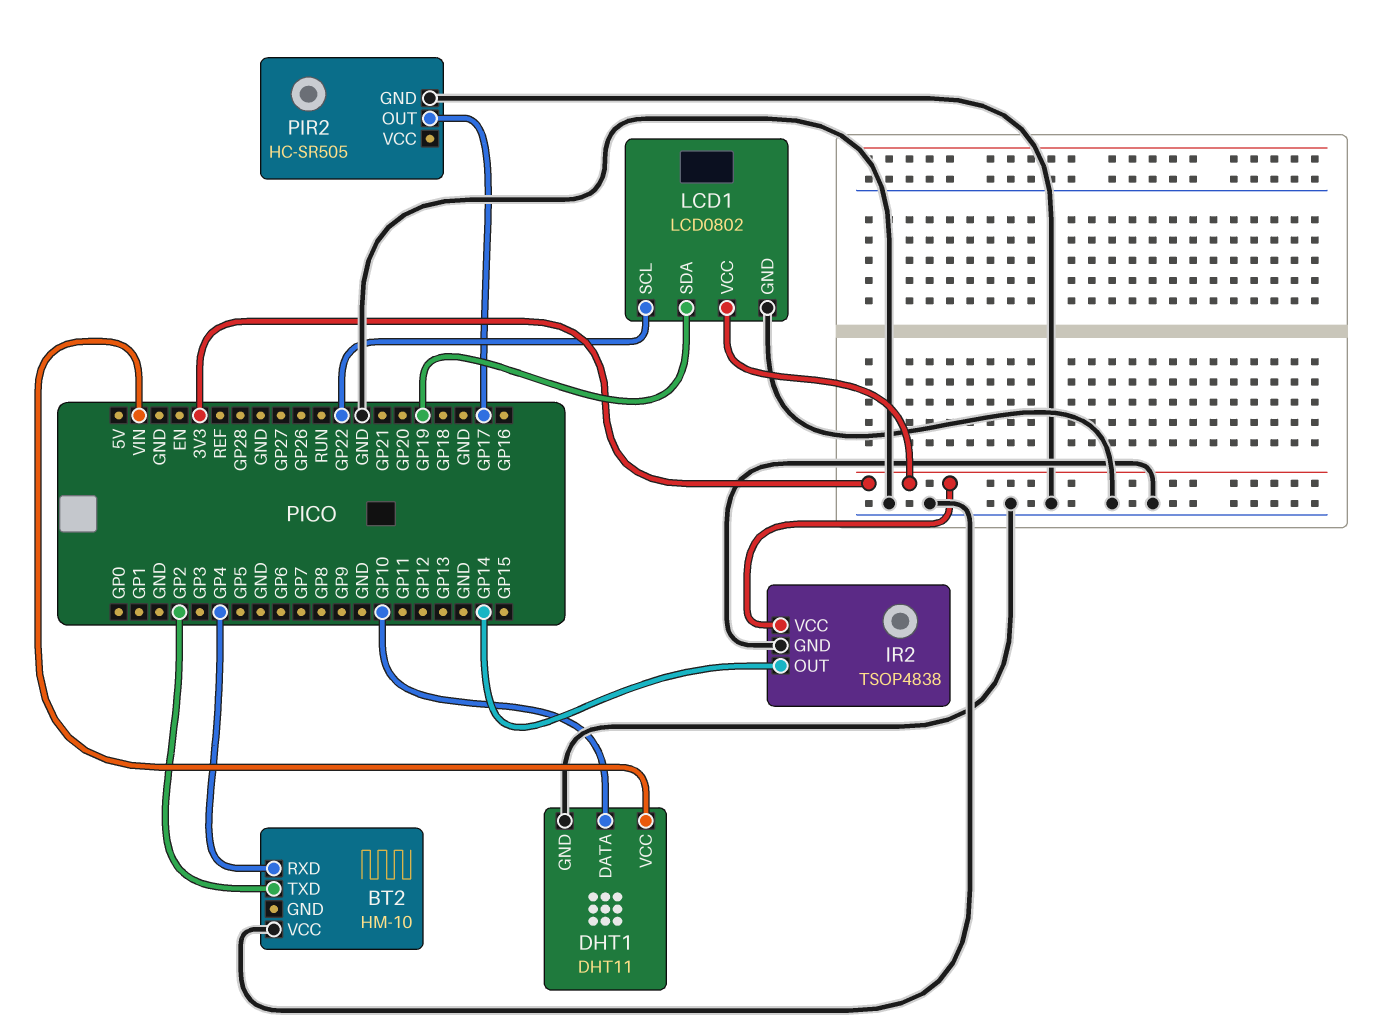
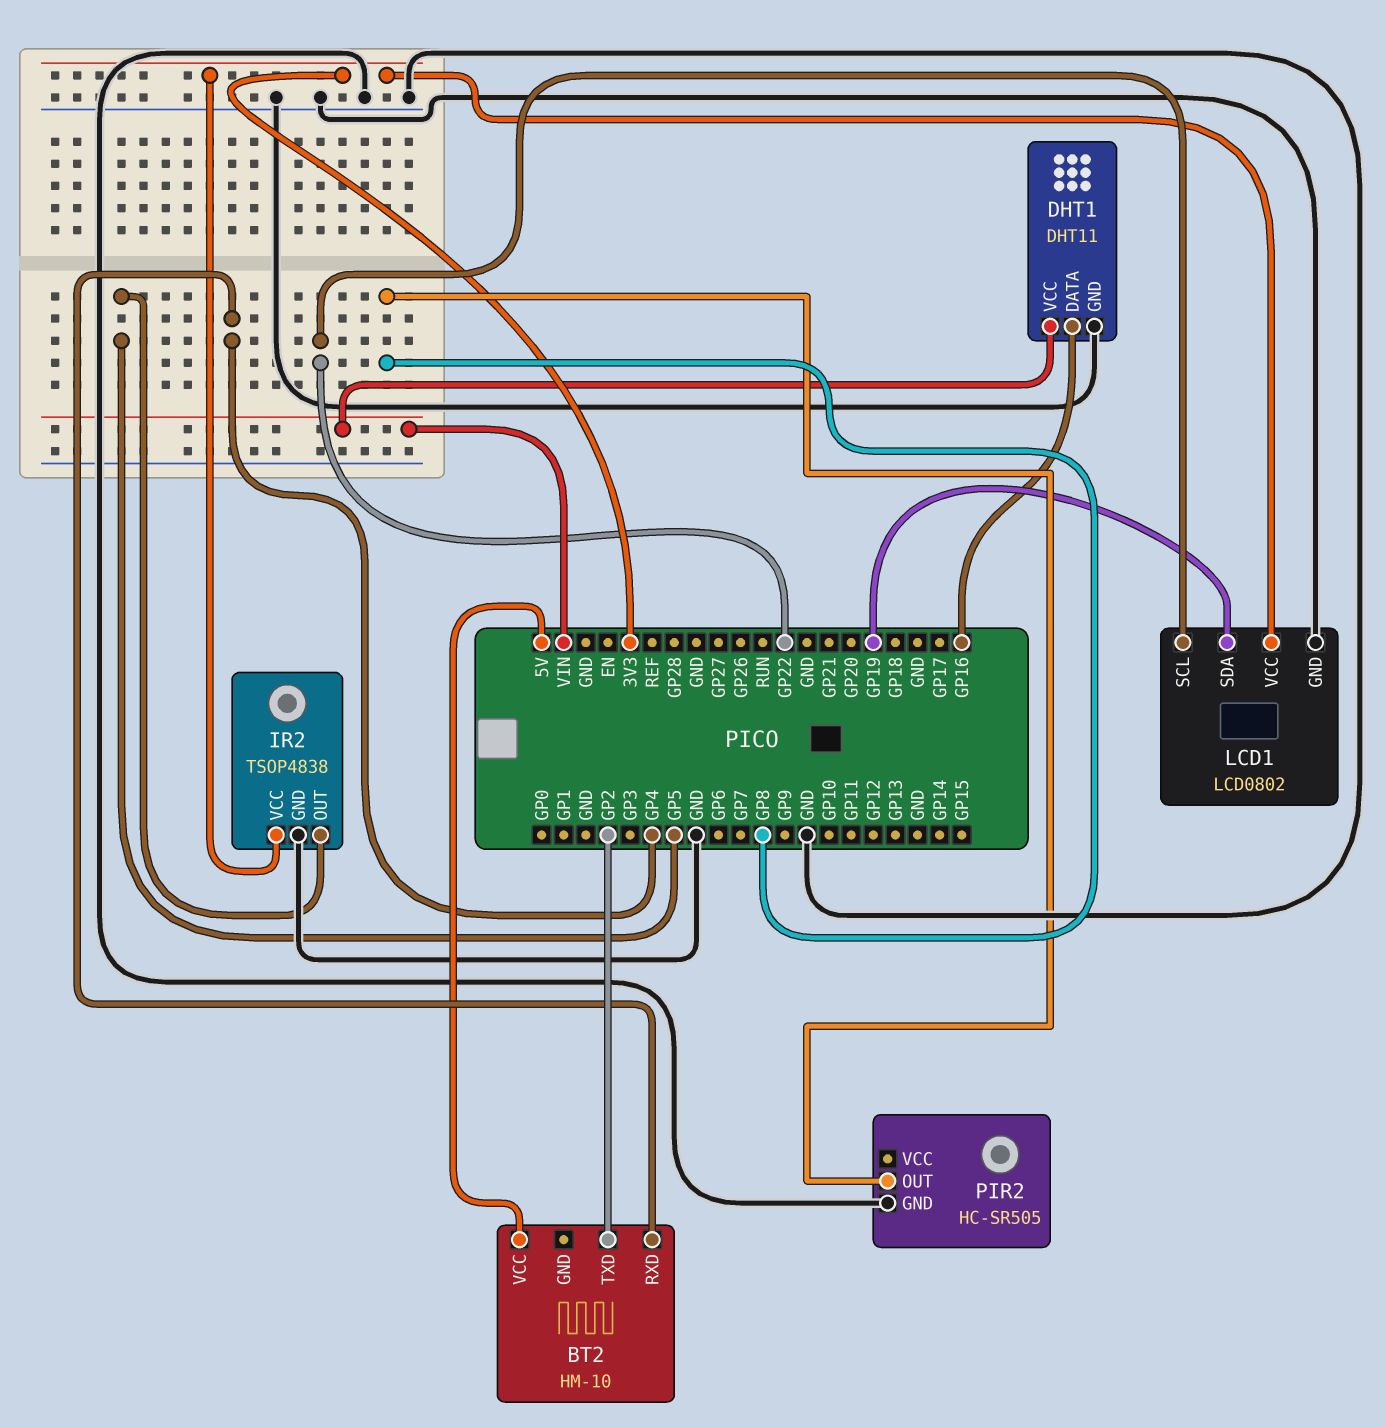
BT2 pin VCC: GND -> 5V
DHT1 pin DATA: GP10 -> GP16
IR2 pin OUT: GP14 -> GP5
PIR2 pin OUT: GP17 -> GP8

